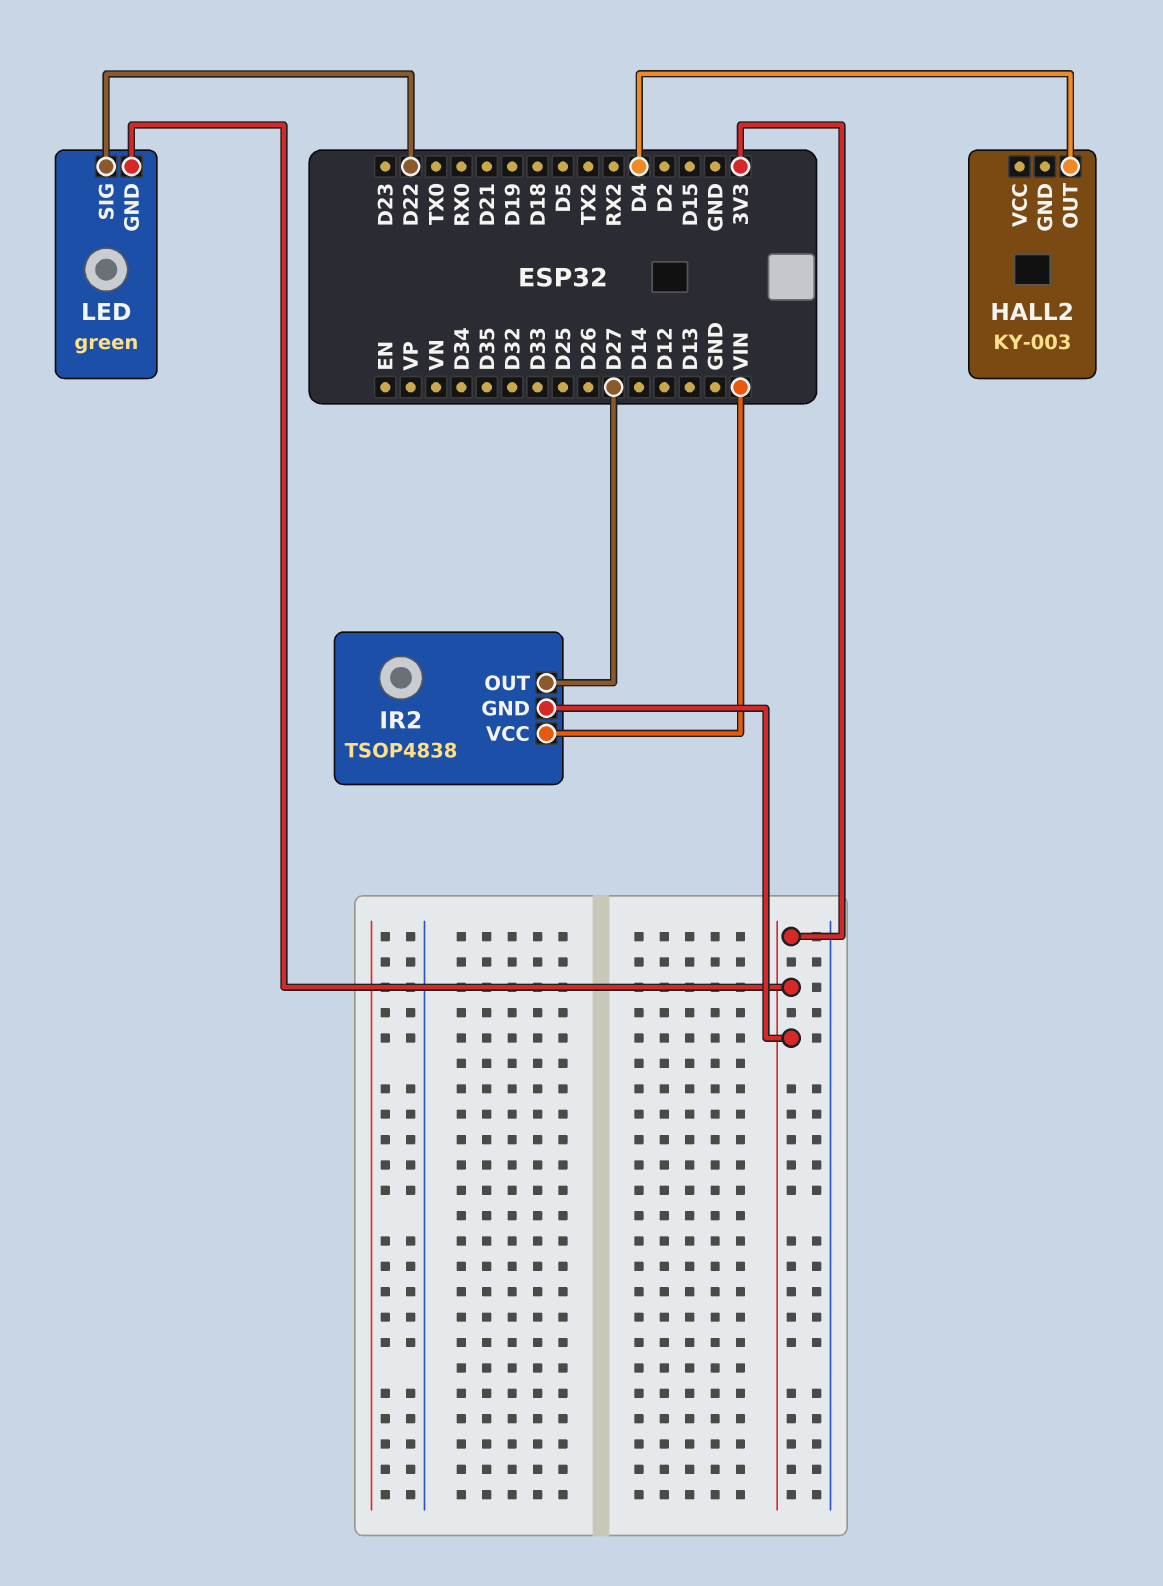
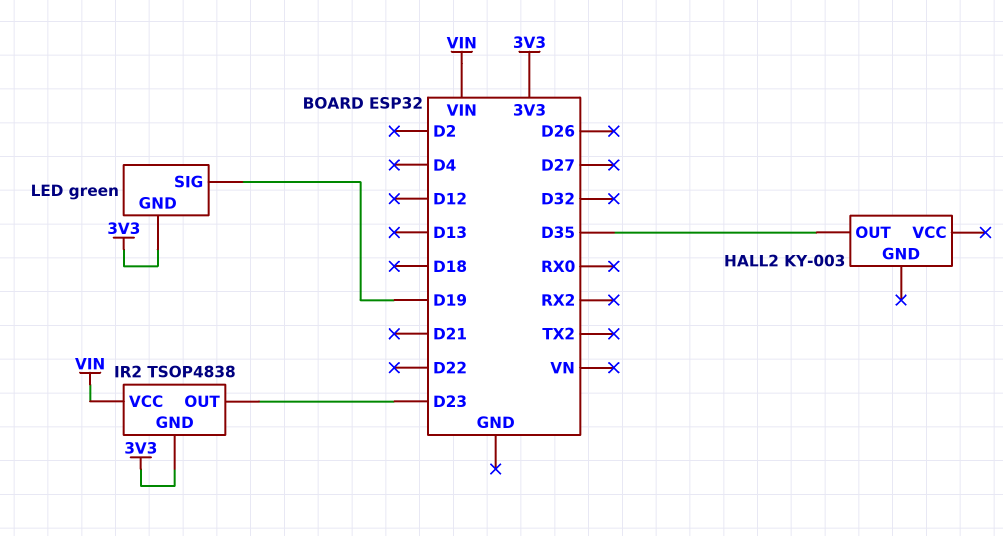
HALL2 pin OUT: D4 -> D35
IR2 pin OUT: D27 -> D23
LED pin SIG: D22 -> D19

